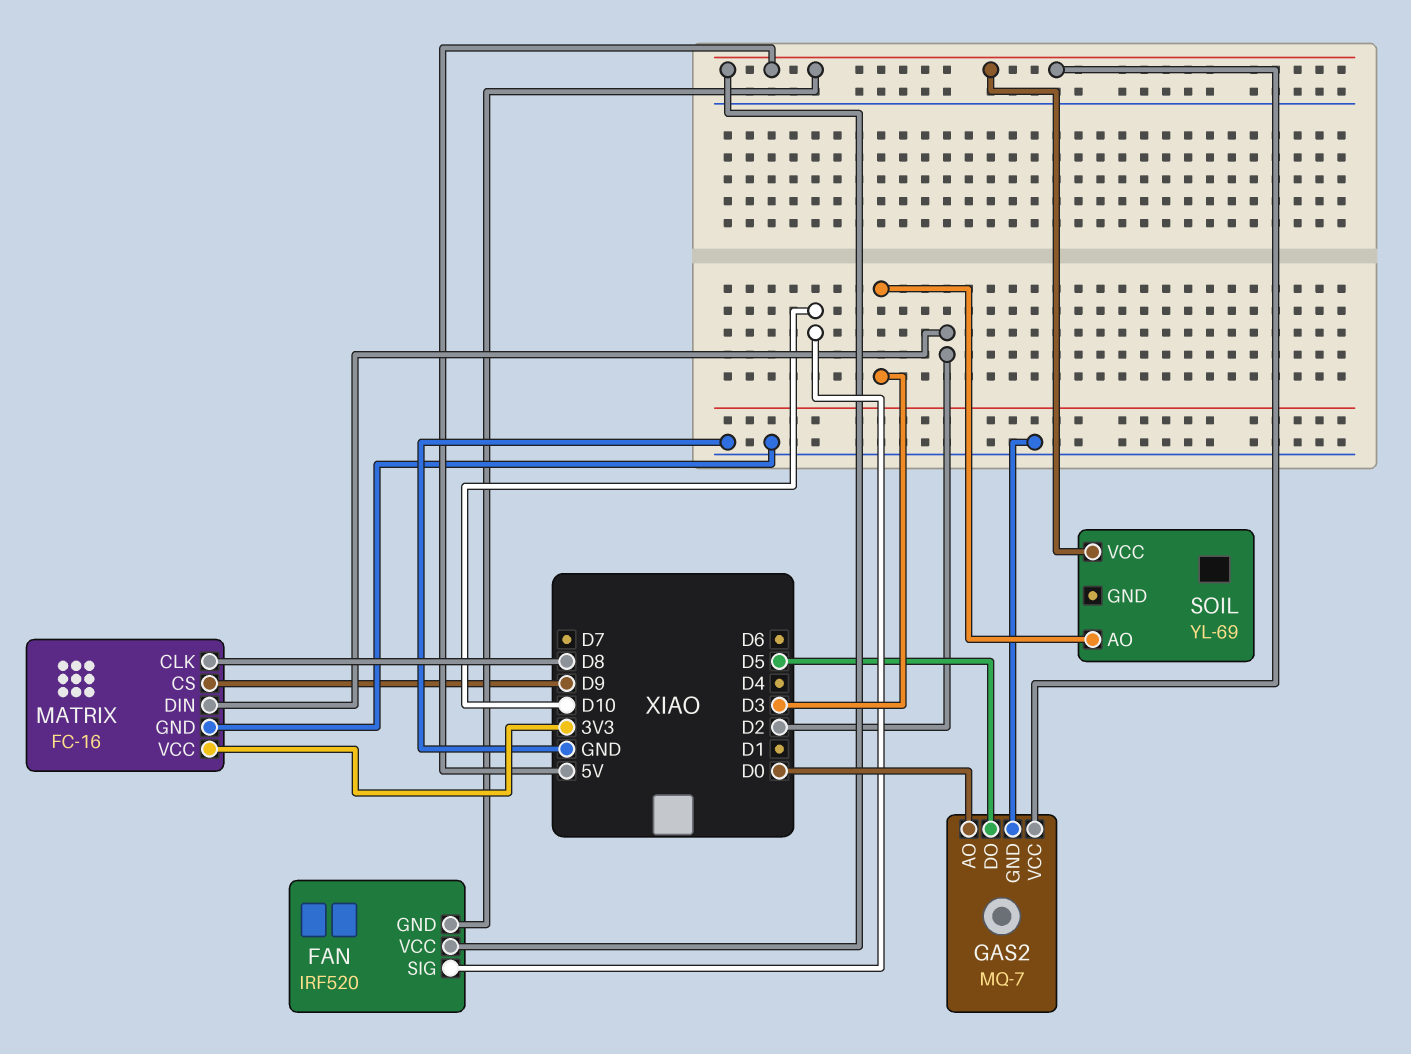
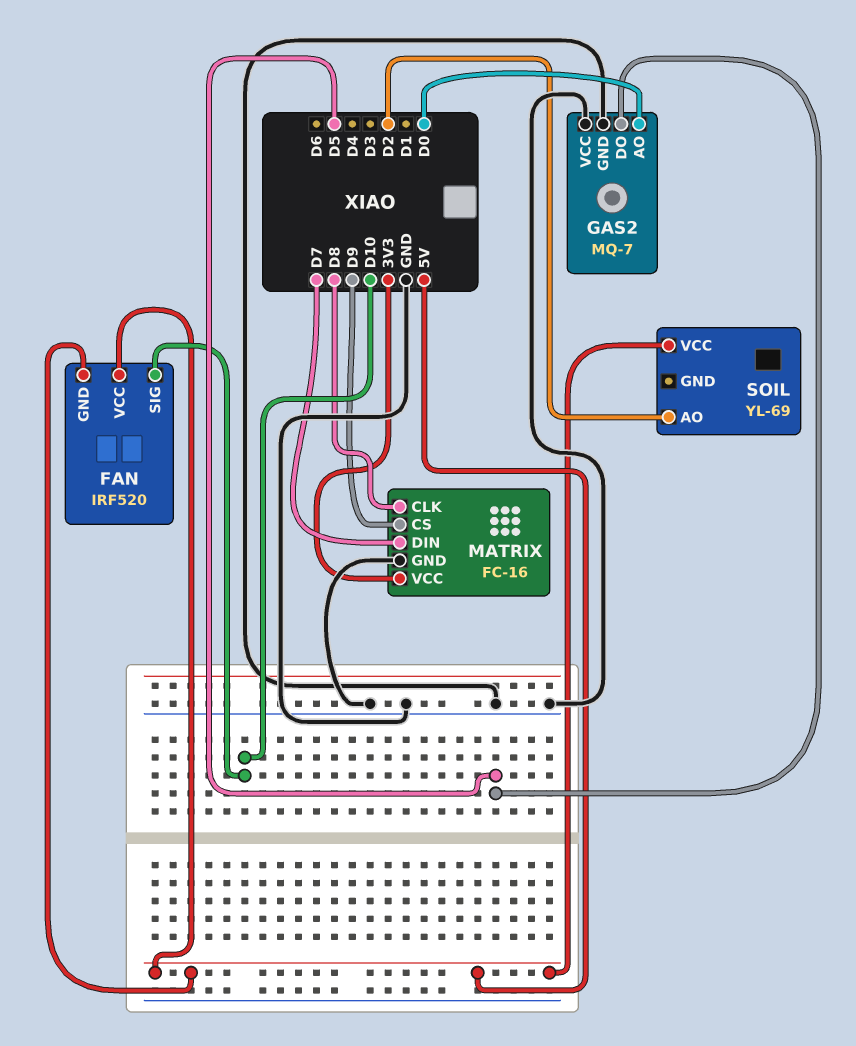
GAS2 pin VCC: 5V -> GND
MATRIX pin DIN: D2 -> D7
SOIL pin AO: D3 -> D2

